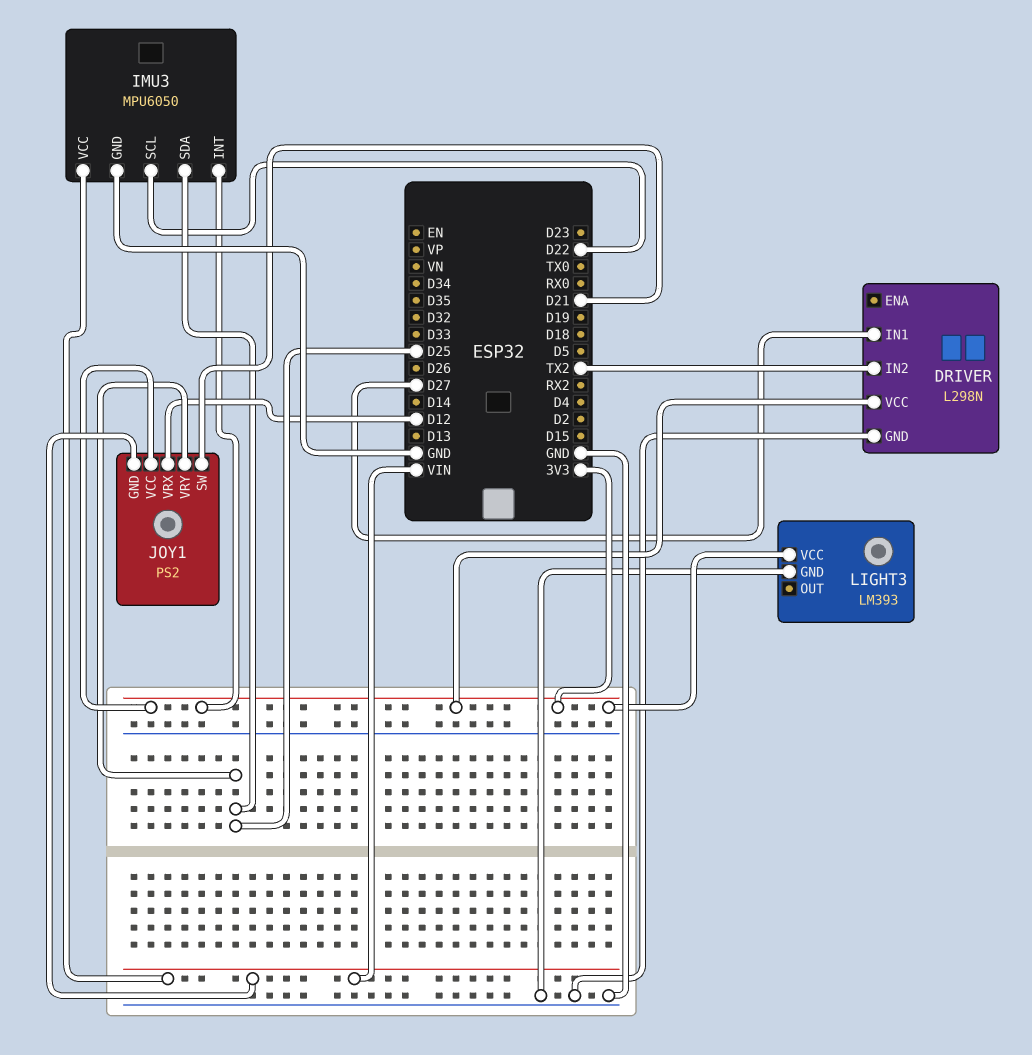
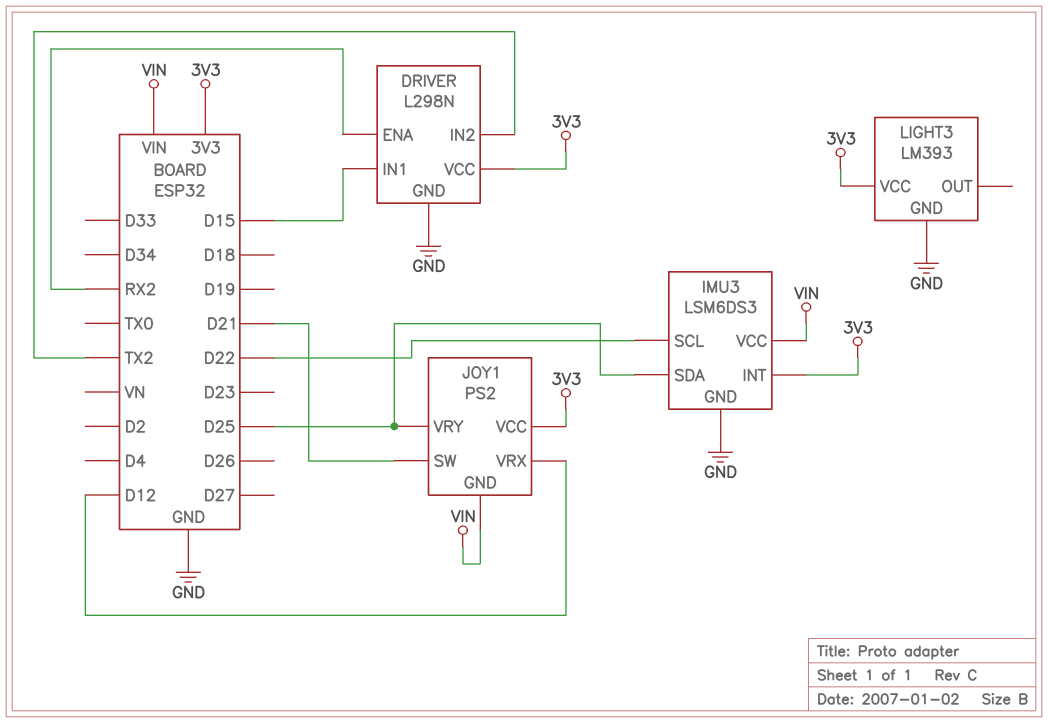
DRIVER pin ENA: none -> RX2
DRIVER pin IN1: D27 -> D15
IMU3: MPU6050 -> LSM6DS3

